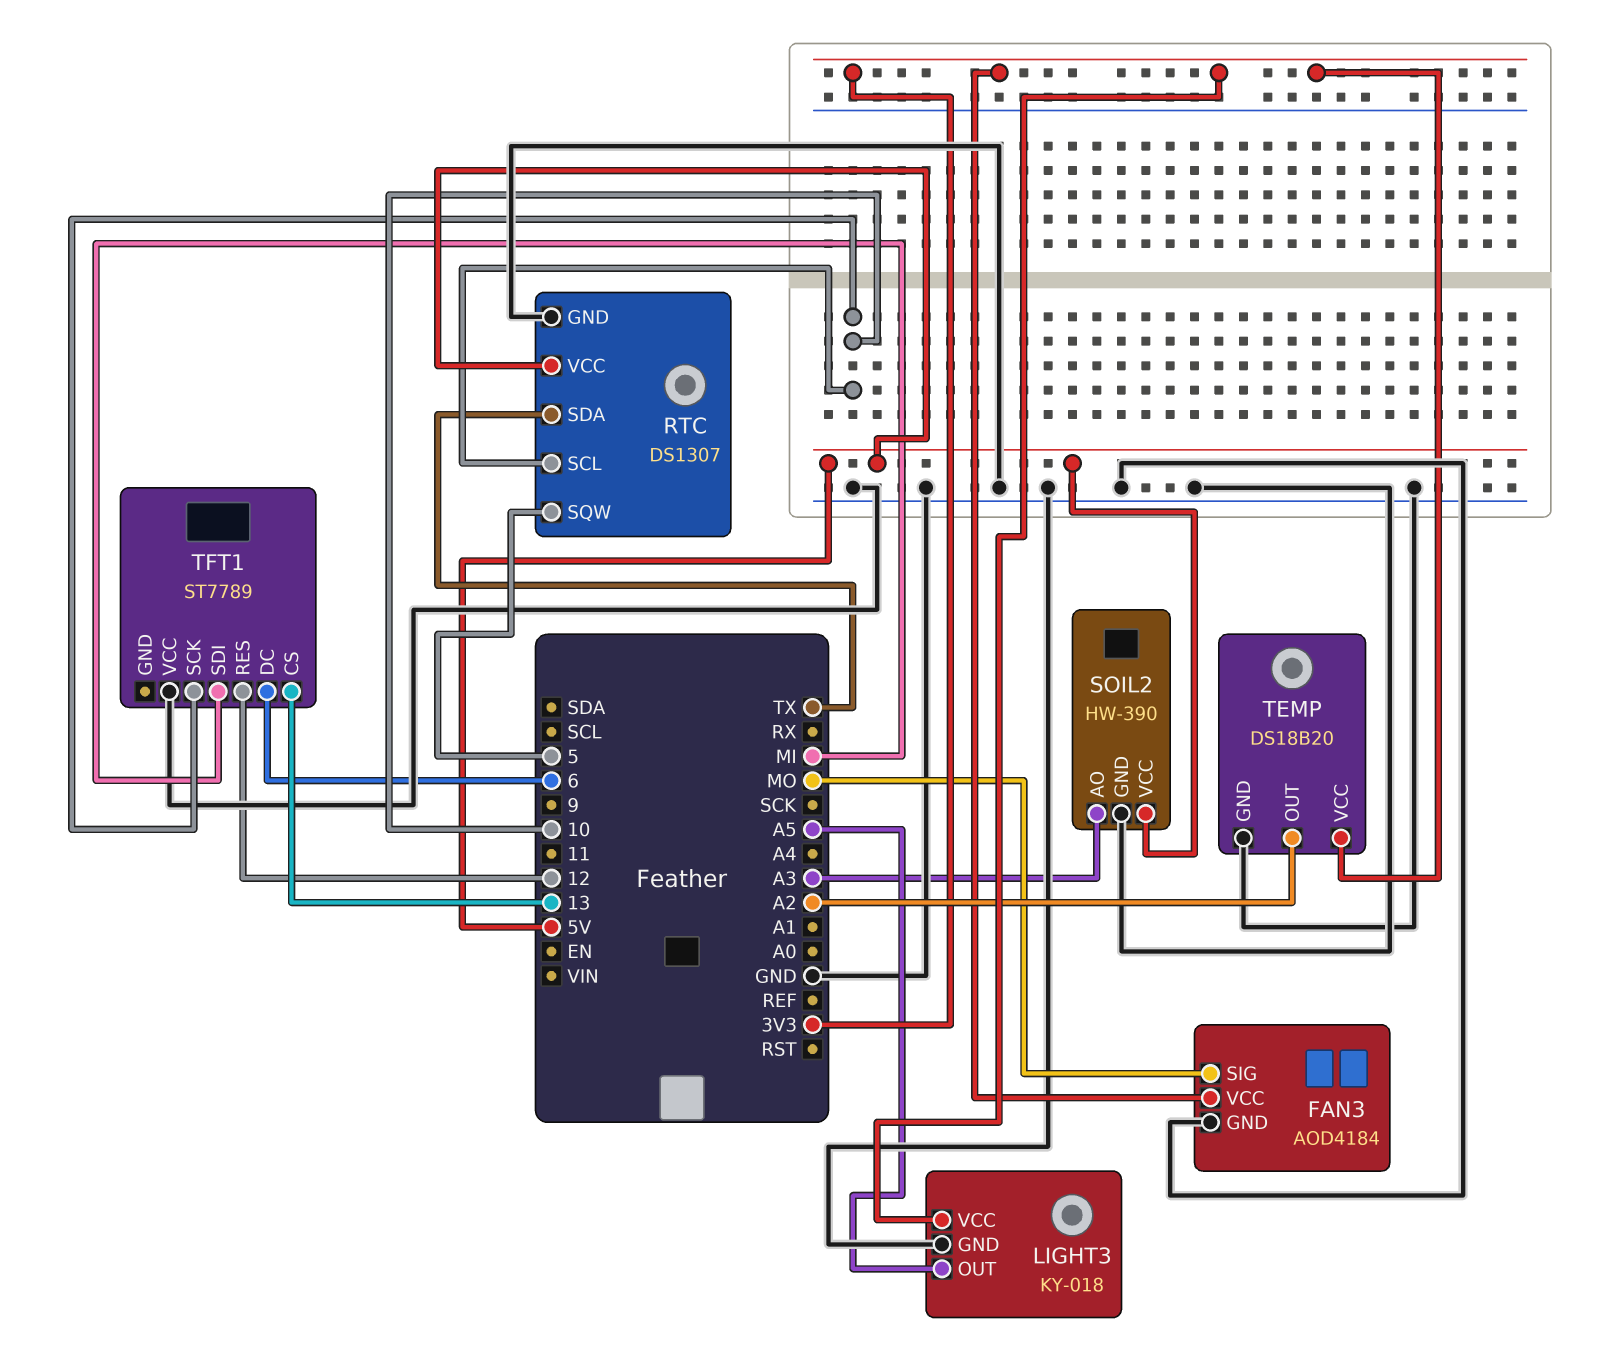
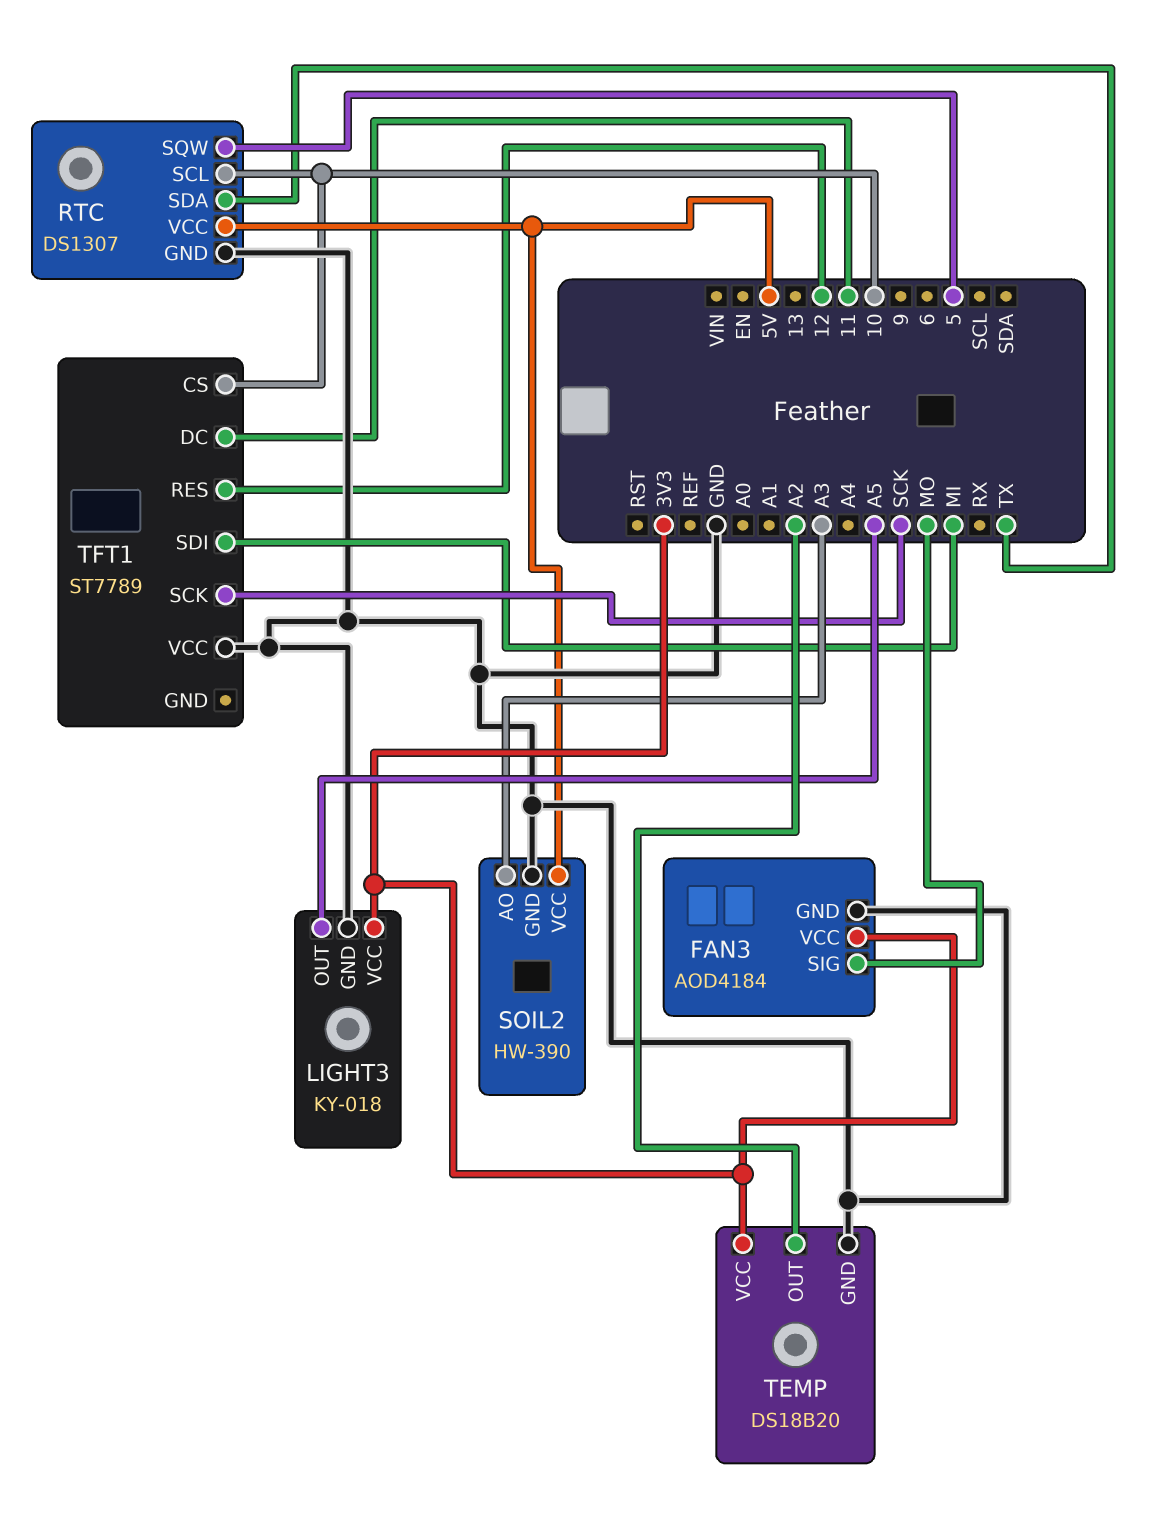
TFT1 pin CS: 13 -> 10
TFT1 pin DC: 6 -> 11
TFT1 pin SCK: 10 -> SCK

